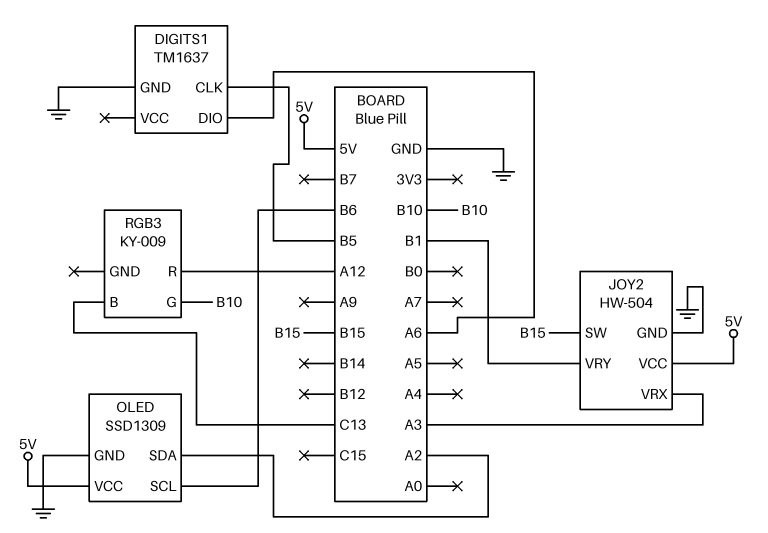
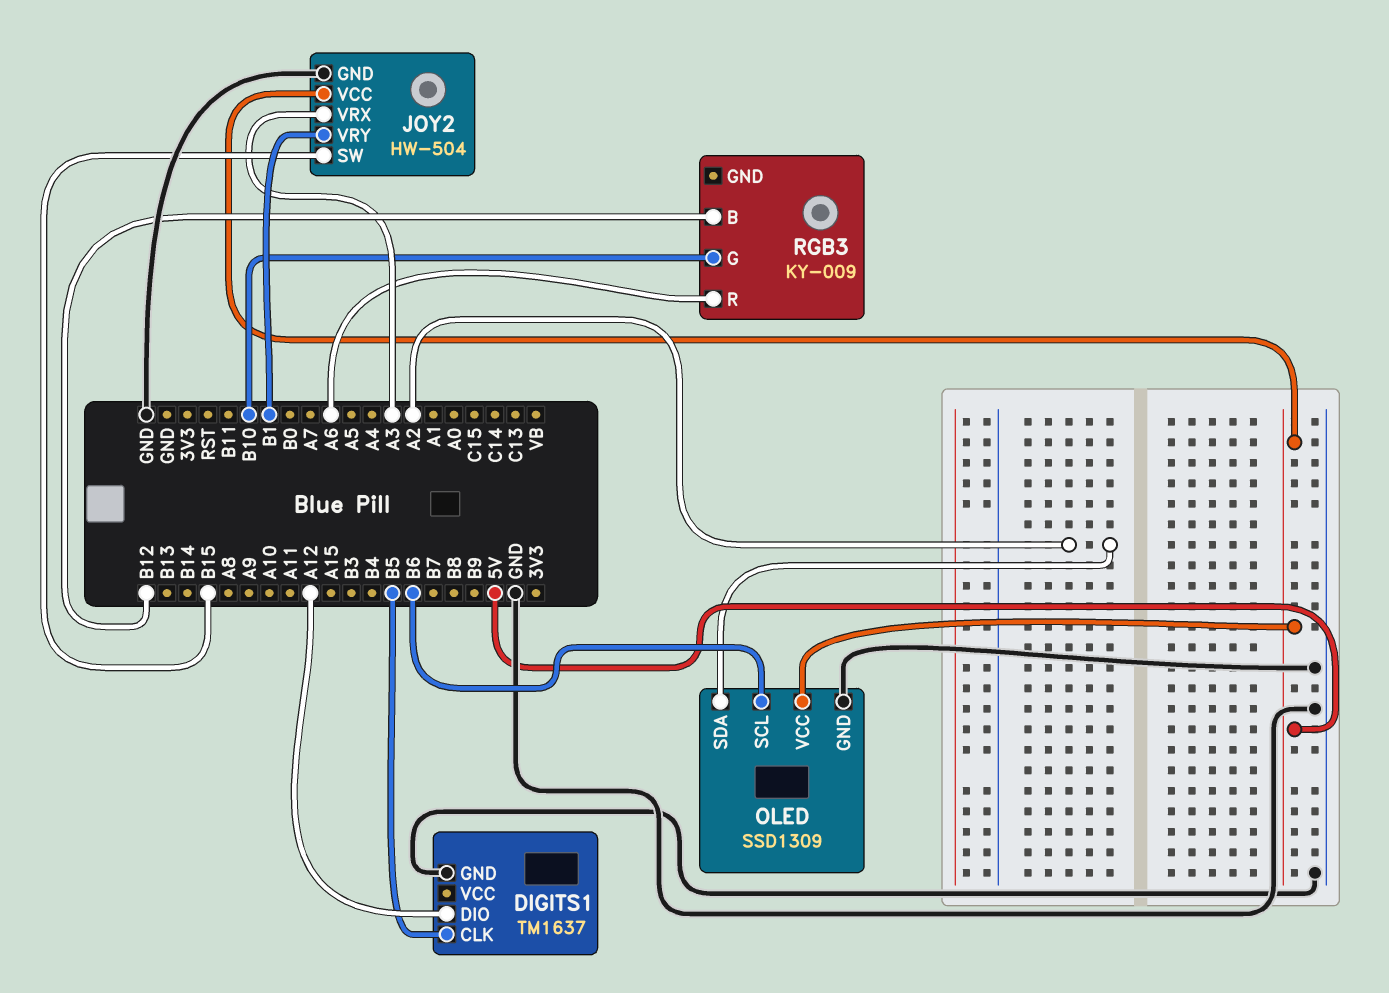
DIGITS1 pin DIO: A6 -> A12
RGB3 pin B: C13 -> B12
RGB3 pin R: A12 -> A6

